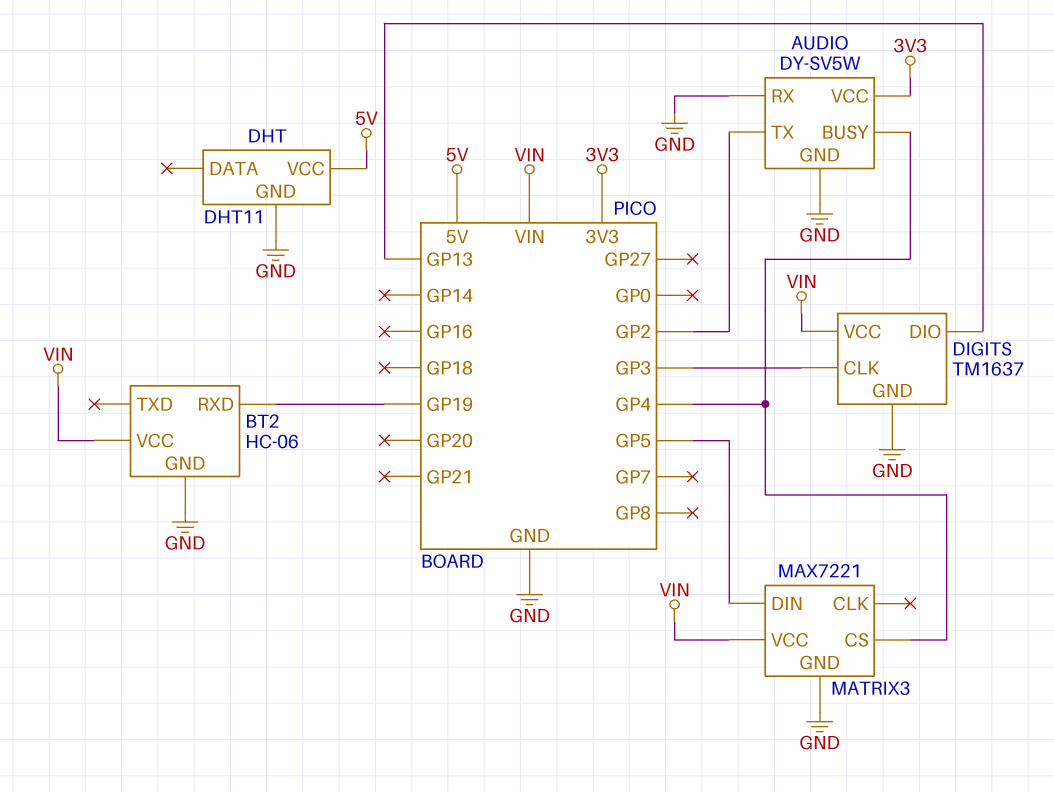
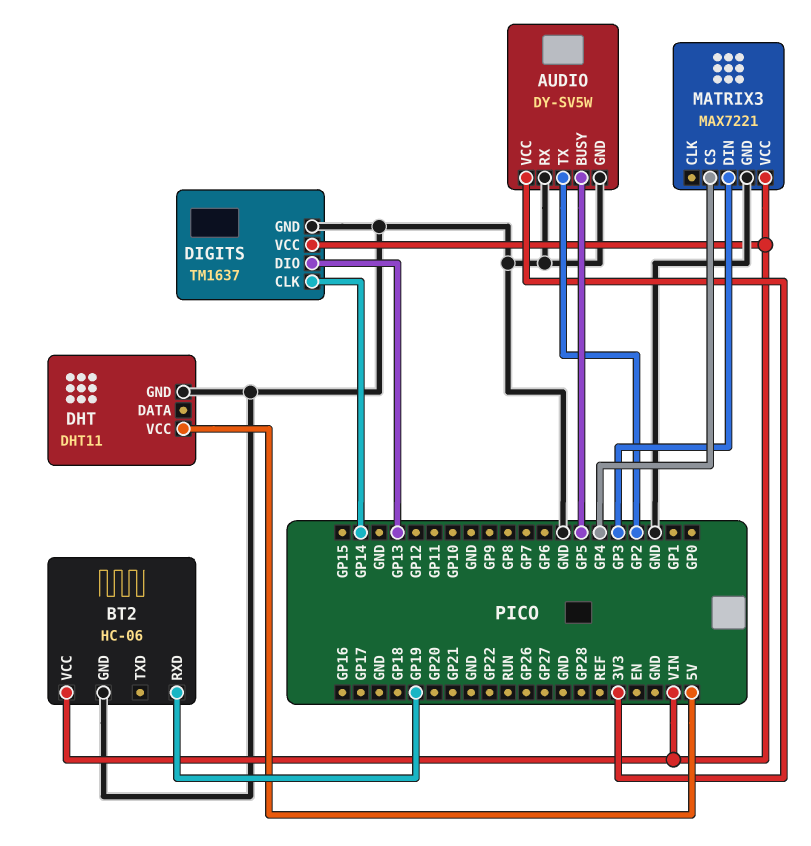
AUDIO pin BUSY: GP4 -> GP5
DIGITS pin CLK: GP3 -> GP14
MATRIX3 pin DIN: GP5 -> GP3

